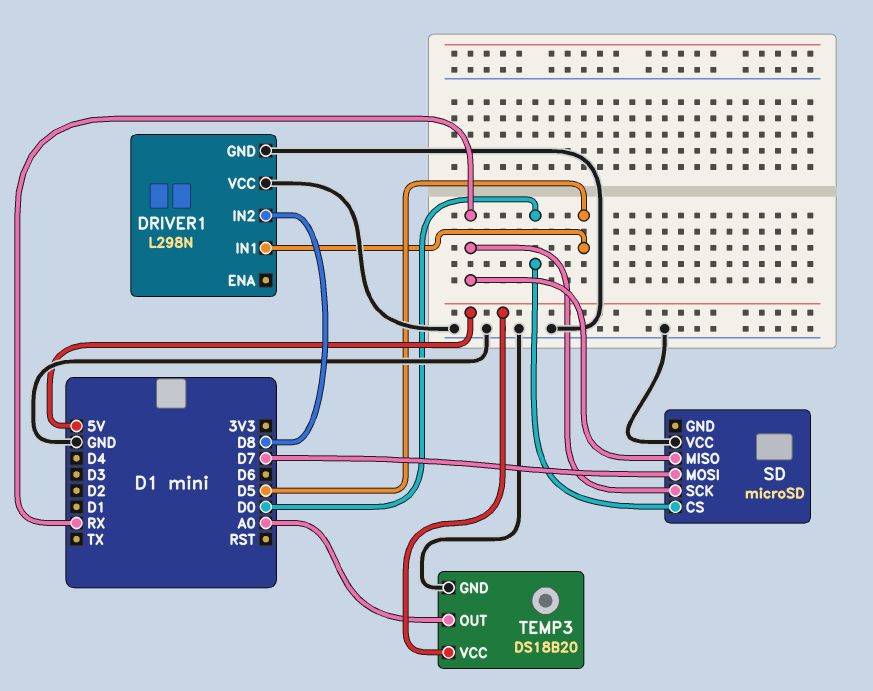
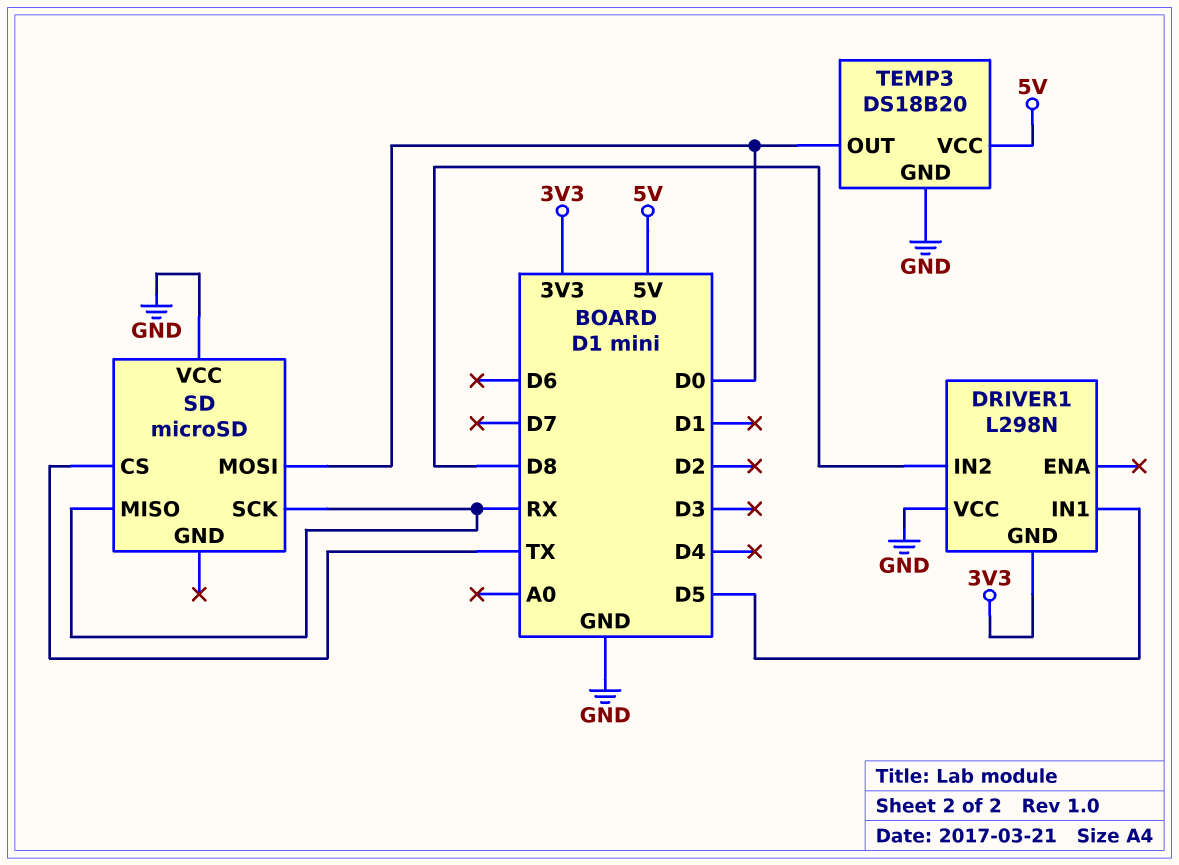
DRIVER1 pin GND: GND -> 3V3
SD pin CS: D0 -> TX
SD pin MOSI: D7 -> D0
TEMP3 pin OUT: A0 -> D0

